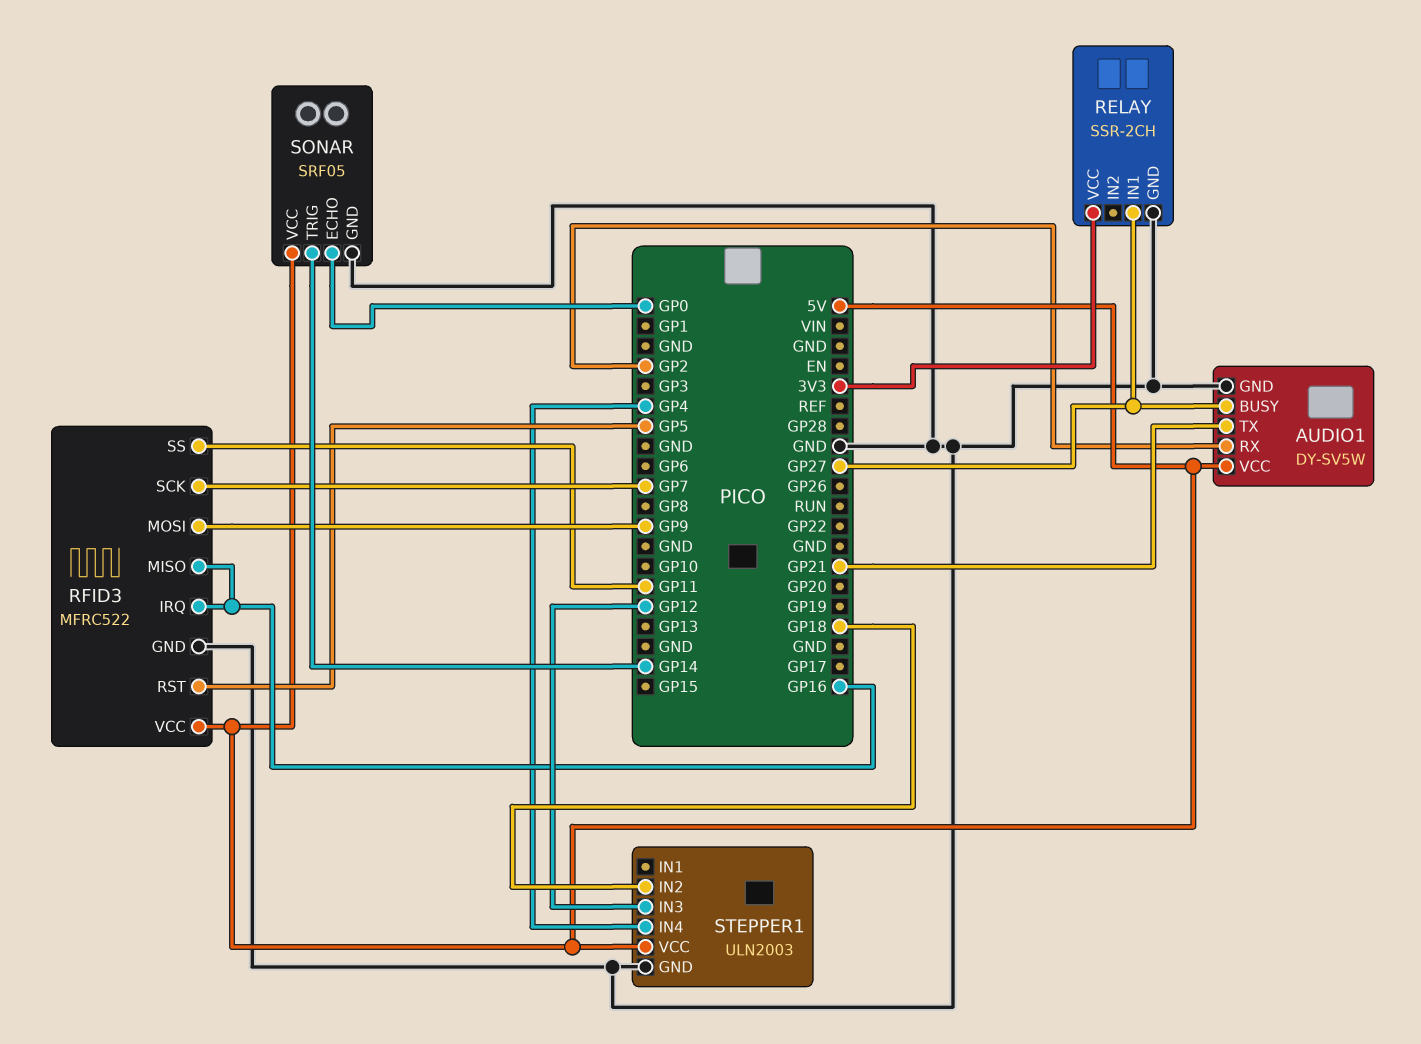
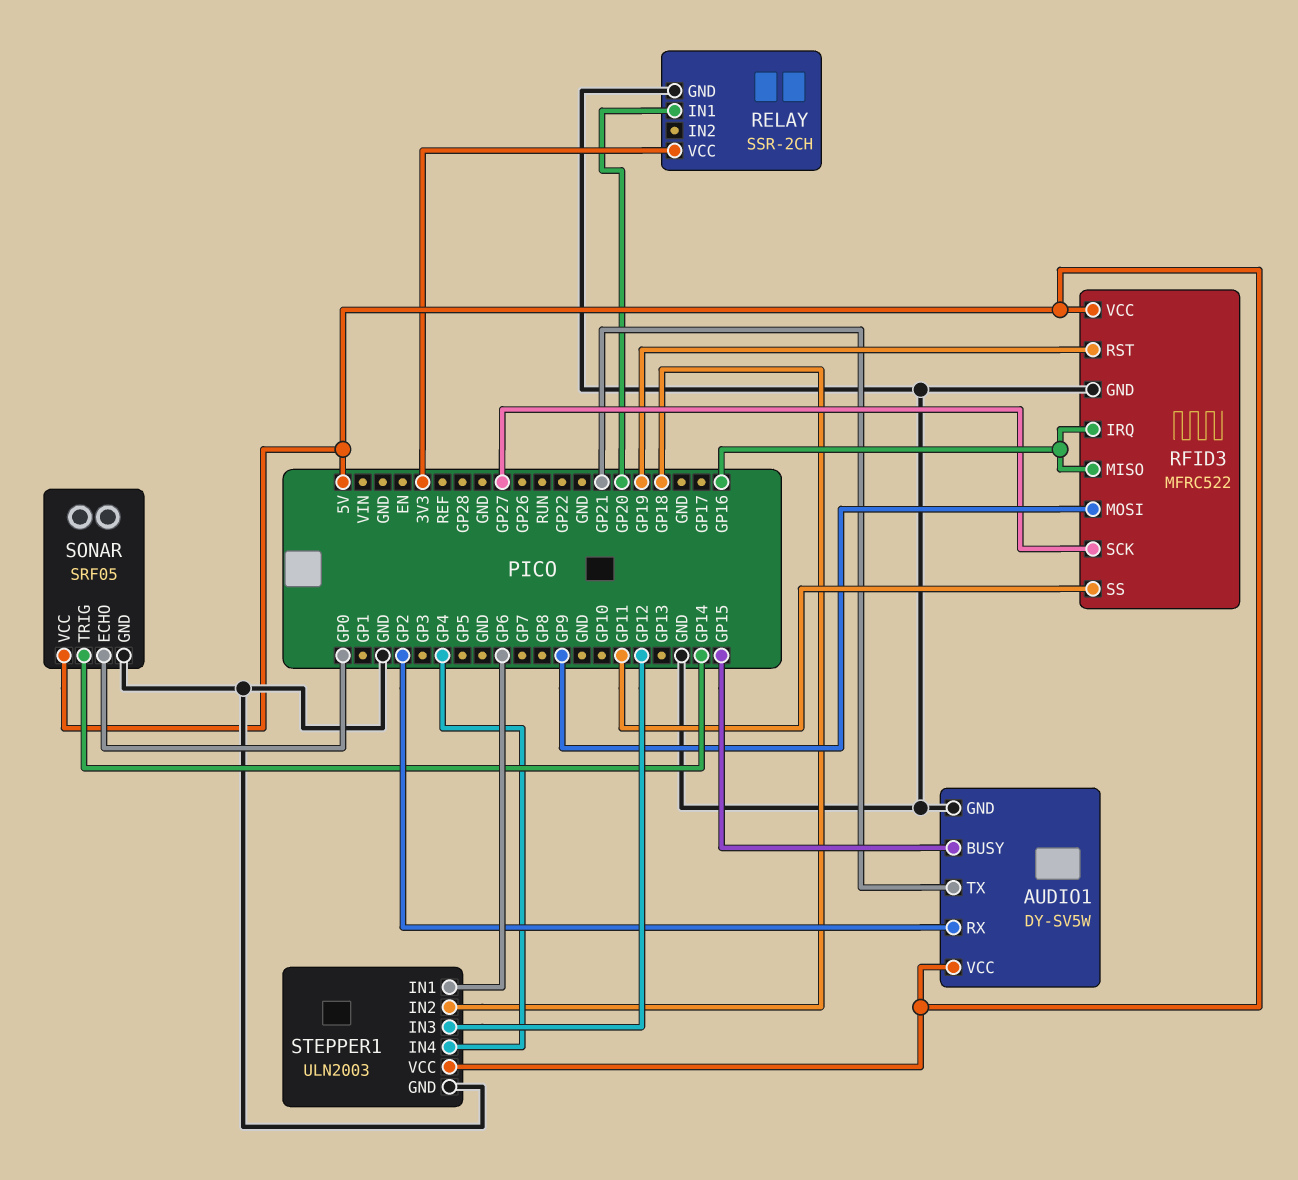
AUDIO1 pin BUSY: GP27 -> GP15
RELAY pin IN1: GP27 -> GP20
RFID3 pin RST: GP5 -> GP19
RFID3 pin SCK: GP7 -> GP27
STEPPER1 pin IN1: none -> GP6

